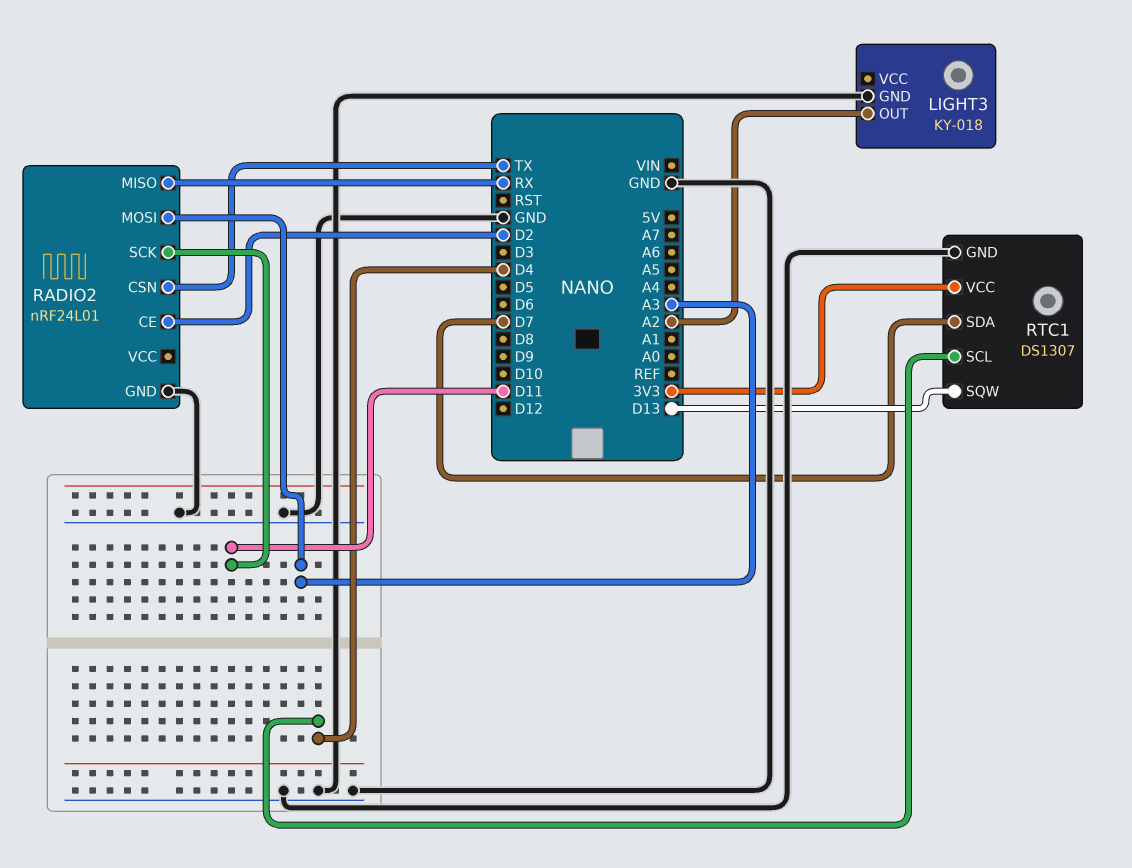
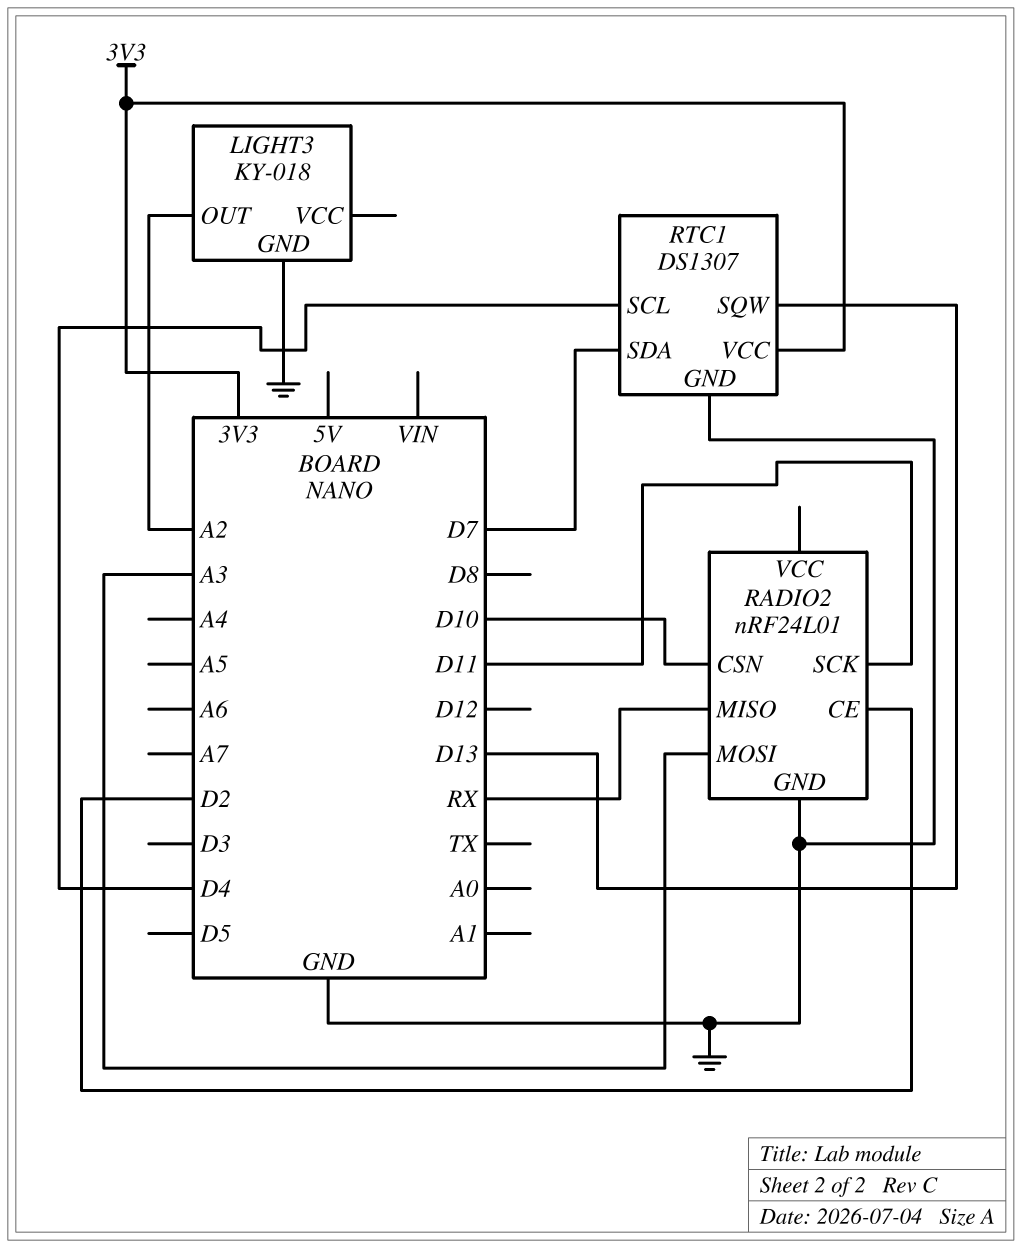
RADIO2 pin CSN: TX -> D10

